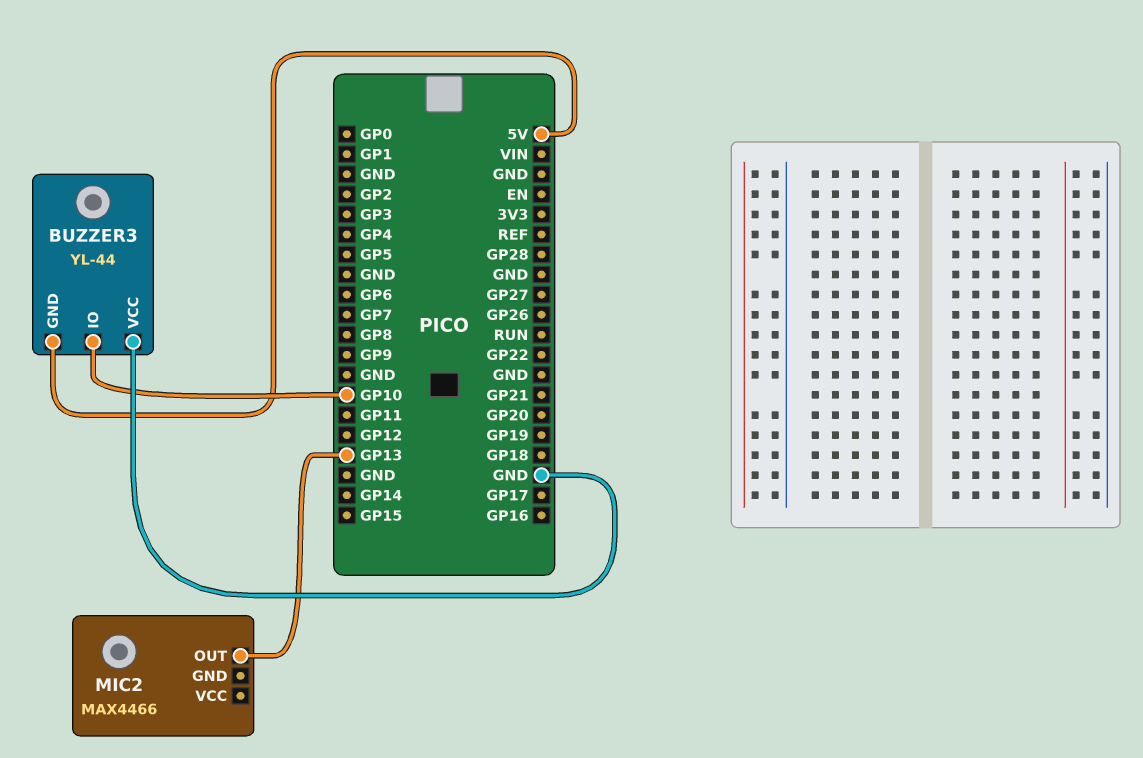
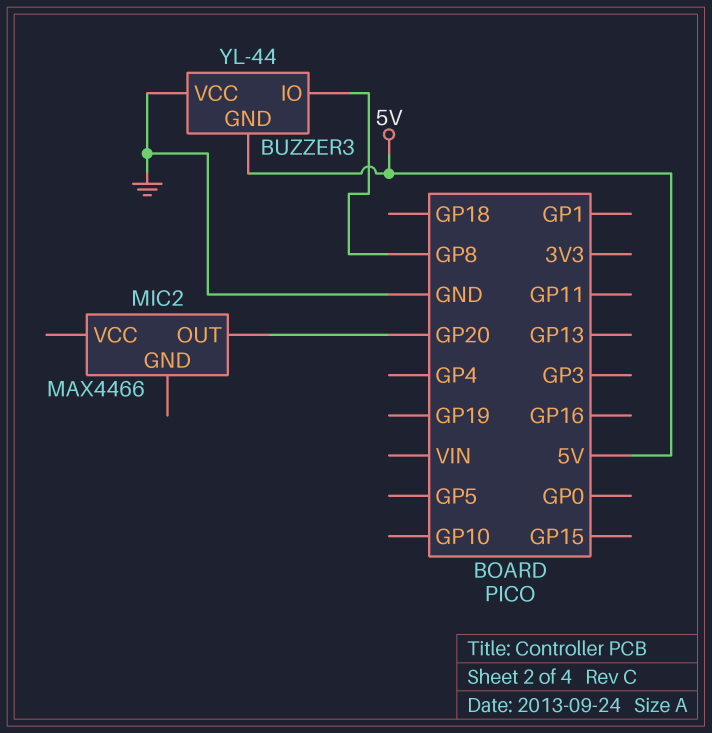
BUZZER3 pin IO: GP10 -> GP8
MIC2 pin OUT: GP13 -> GP20

